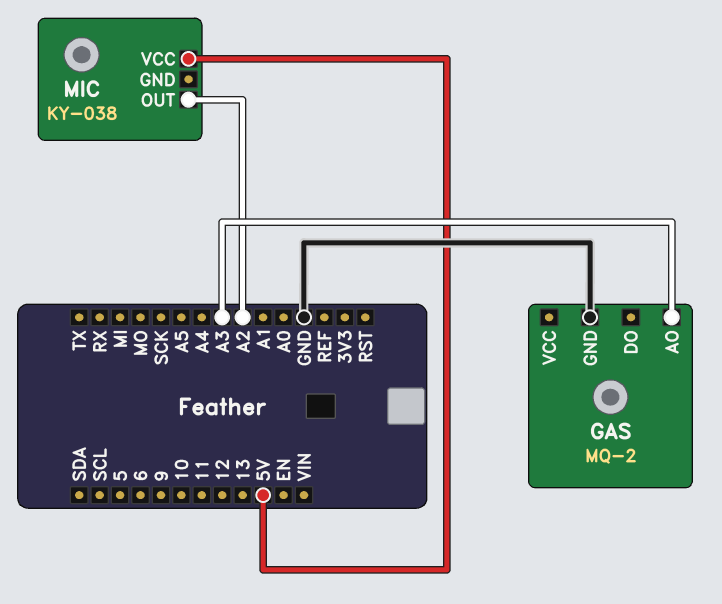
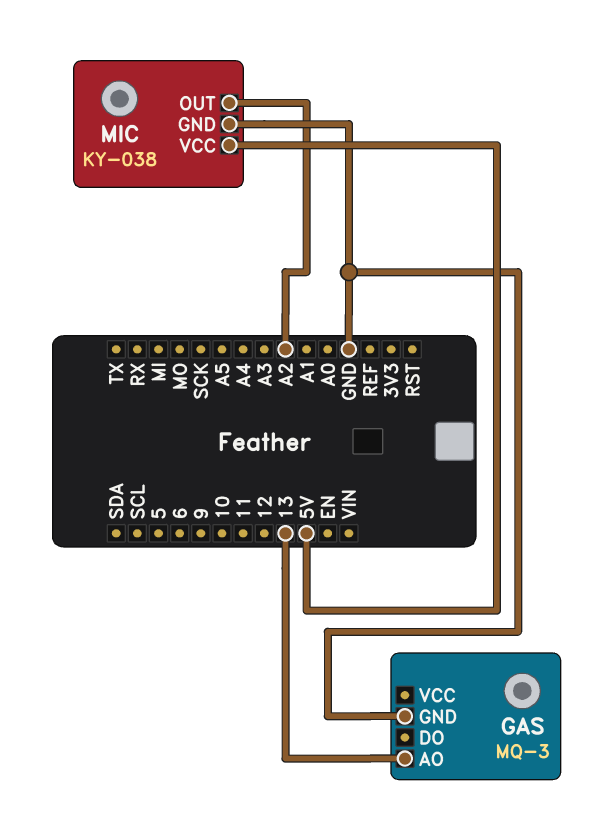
GAS: MQ-2 -> MQ-3
GAS pin AO: A3 -> 13
MIC pin GND: none -> GND

